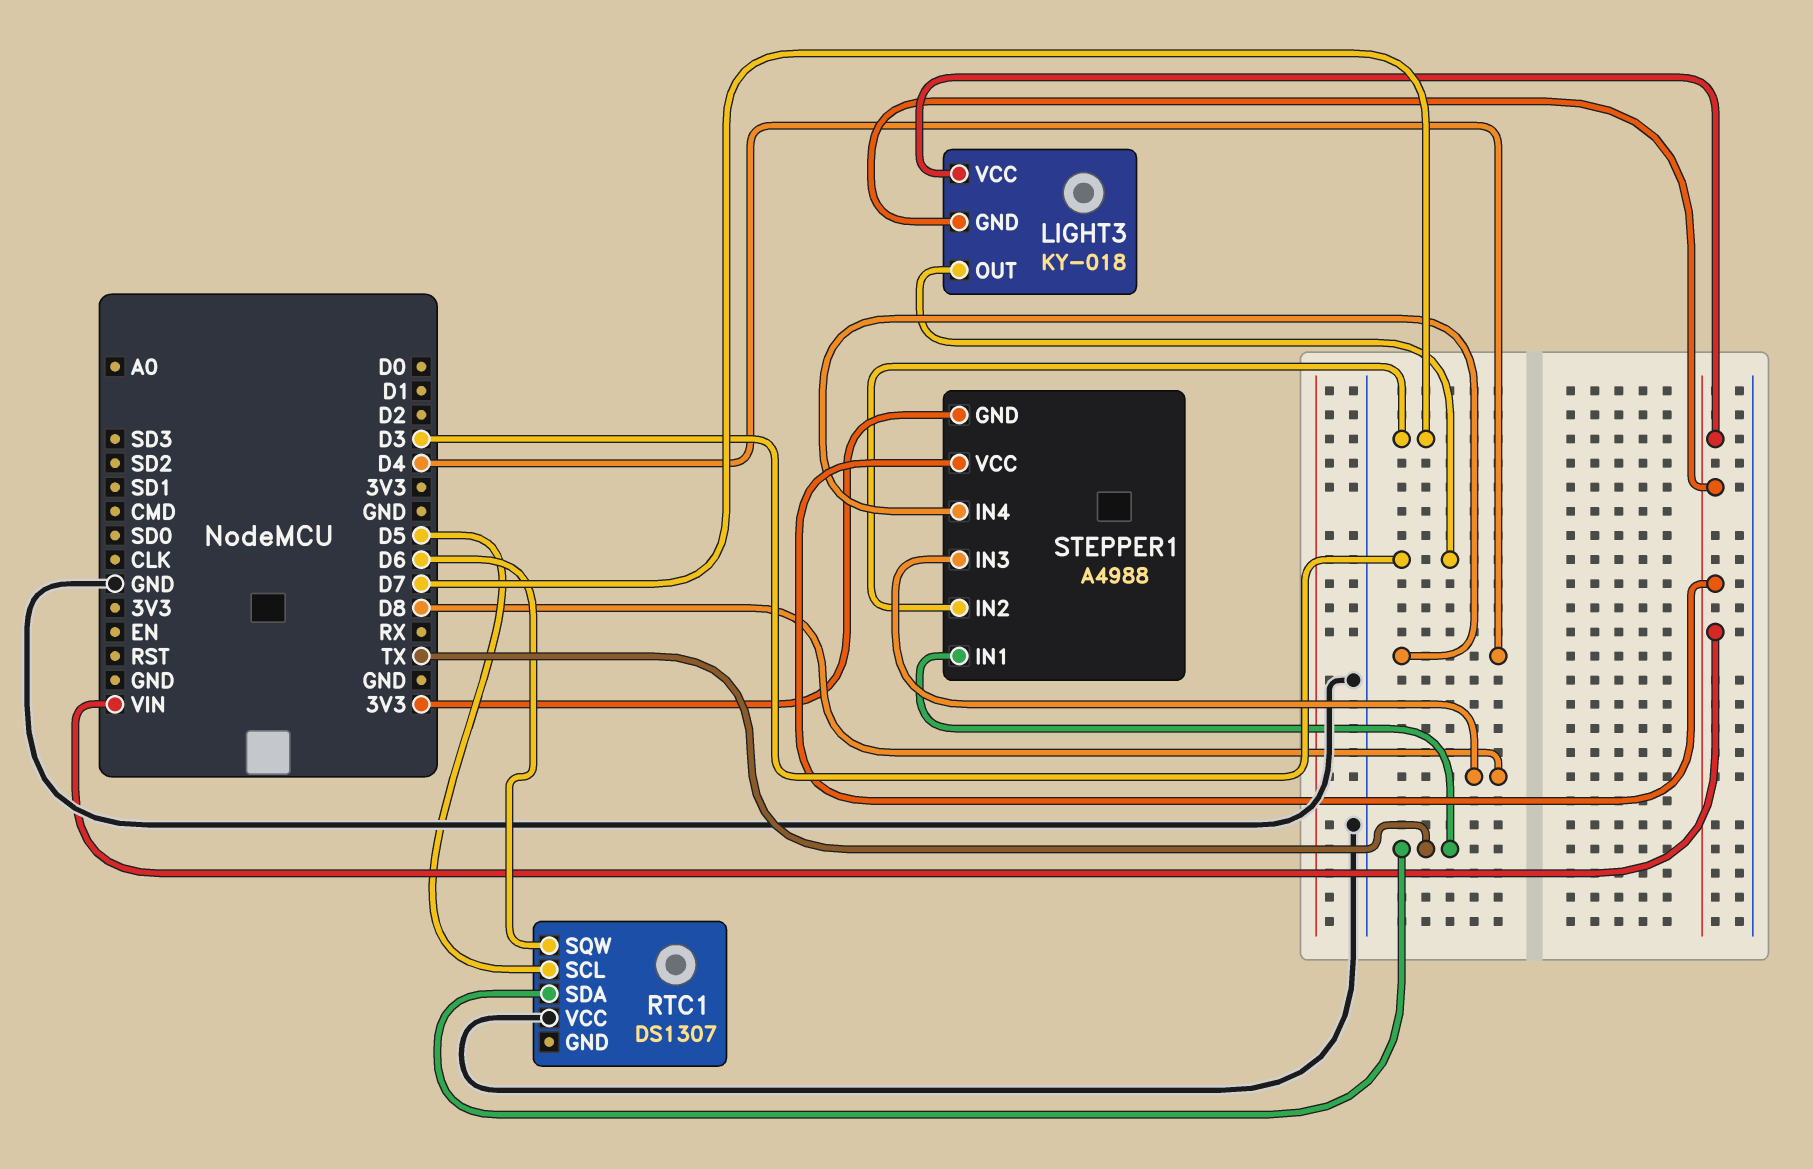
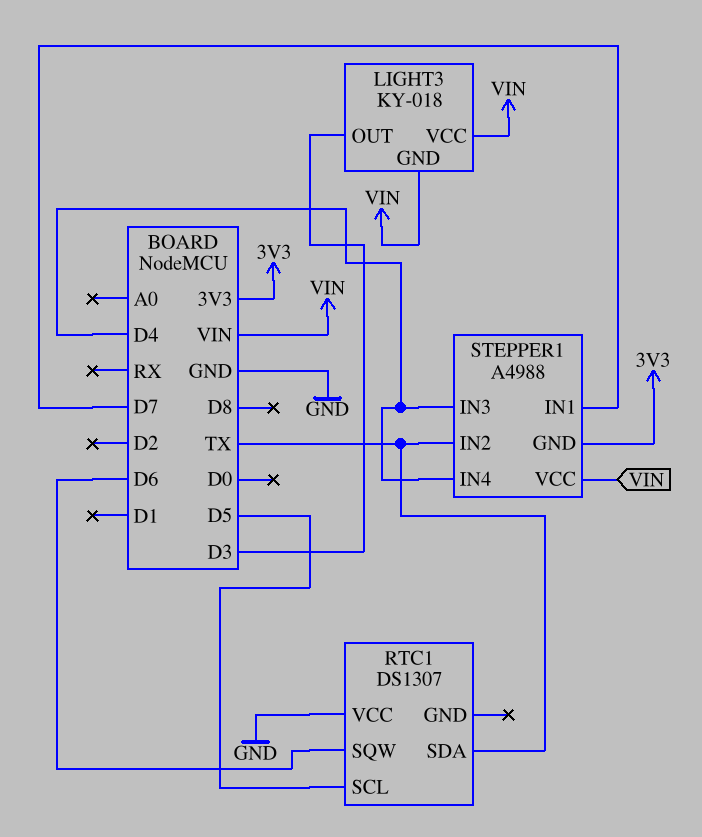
STEPPER1 pin IN1: TX -> D7
STEPPER1 pin IN2: D7 -> TX
STEPPER1 pin IN3: D8 -> D4

